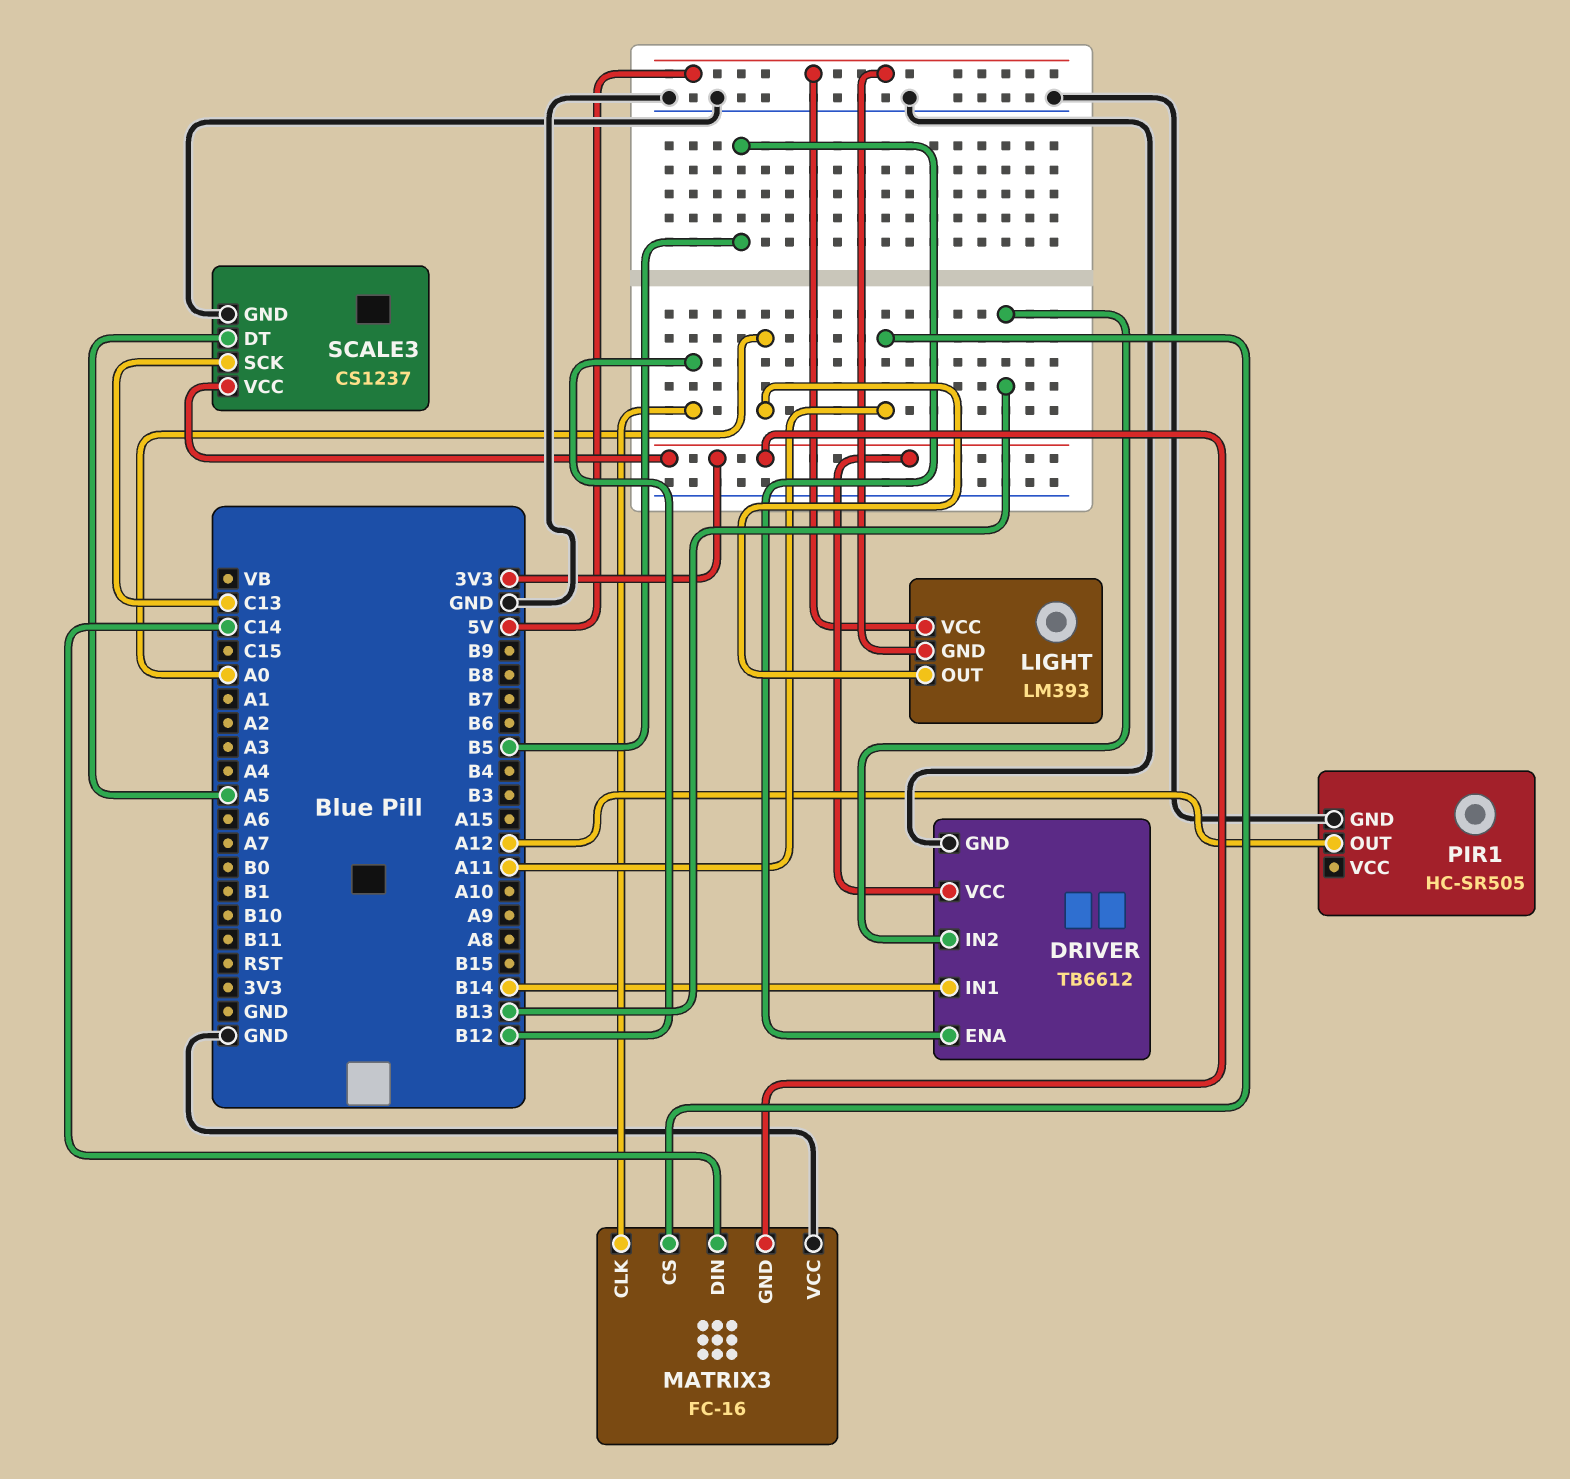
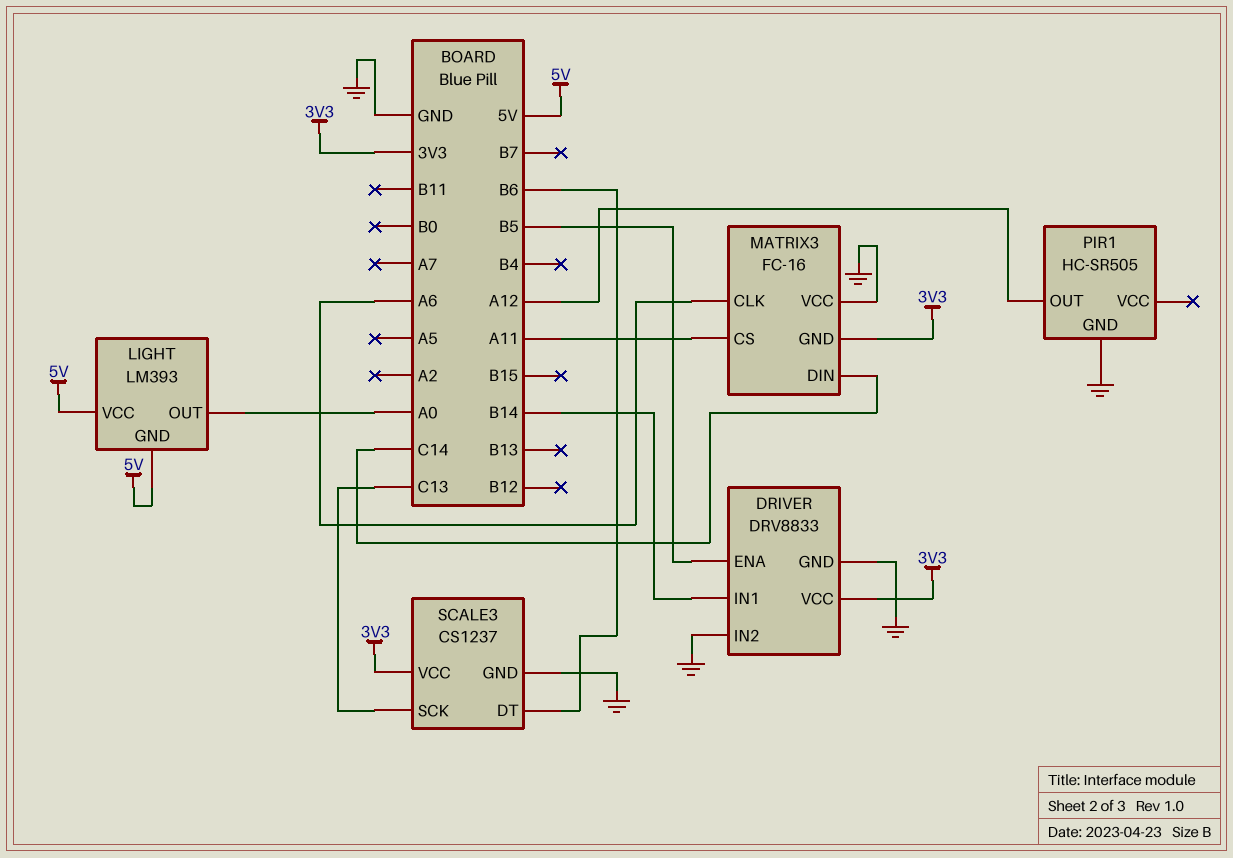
DRIVER: TB6612 -> DRV8833
DRIVER pin IN2: B13 -> GND
MATRIX3 pin CLK: B12 -> A6
SCALE3 pin DT: A5 -> B6

